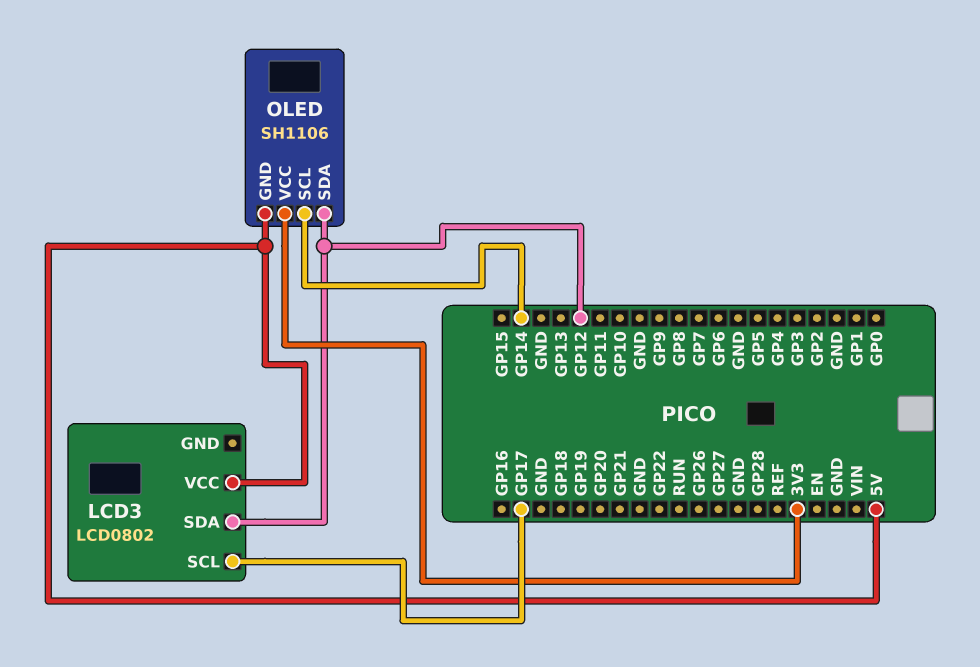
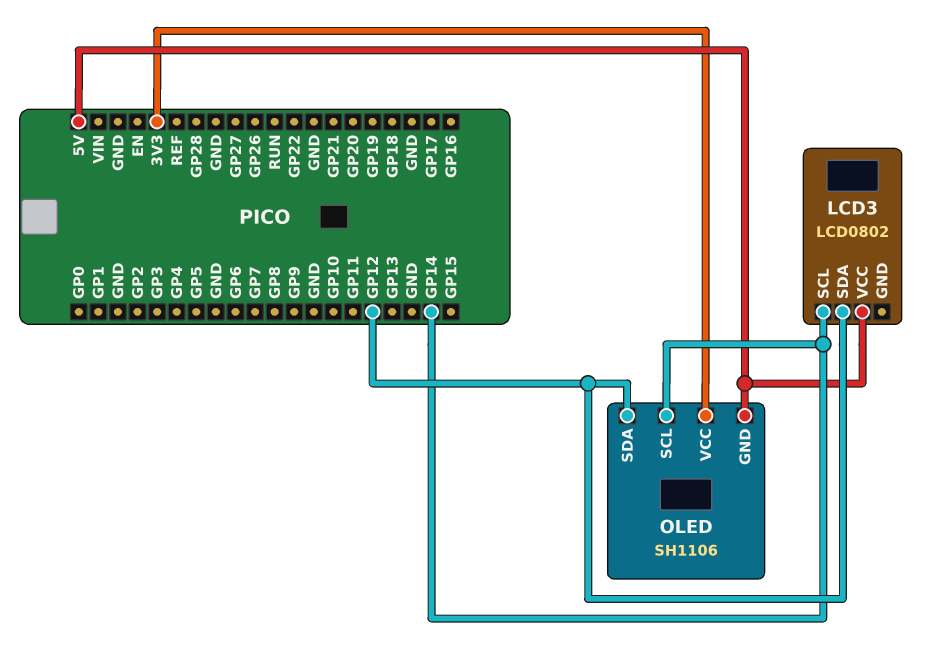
LCD3 pin SCL: GP17 -> GP14

